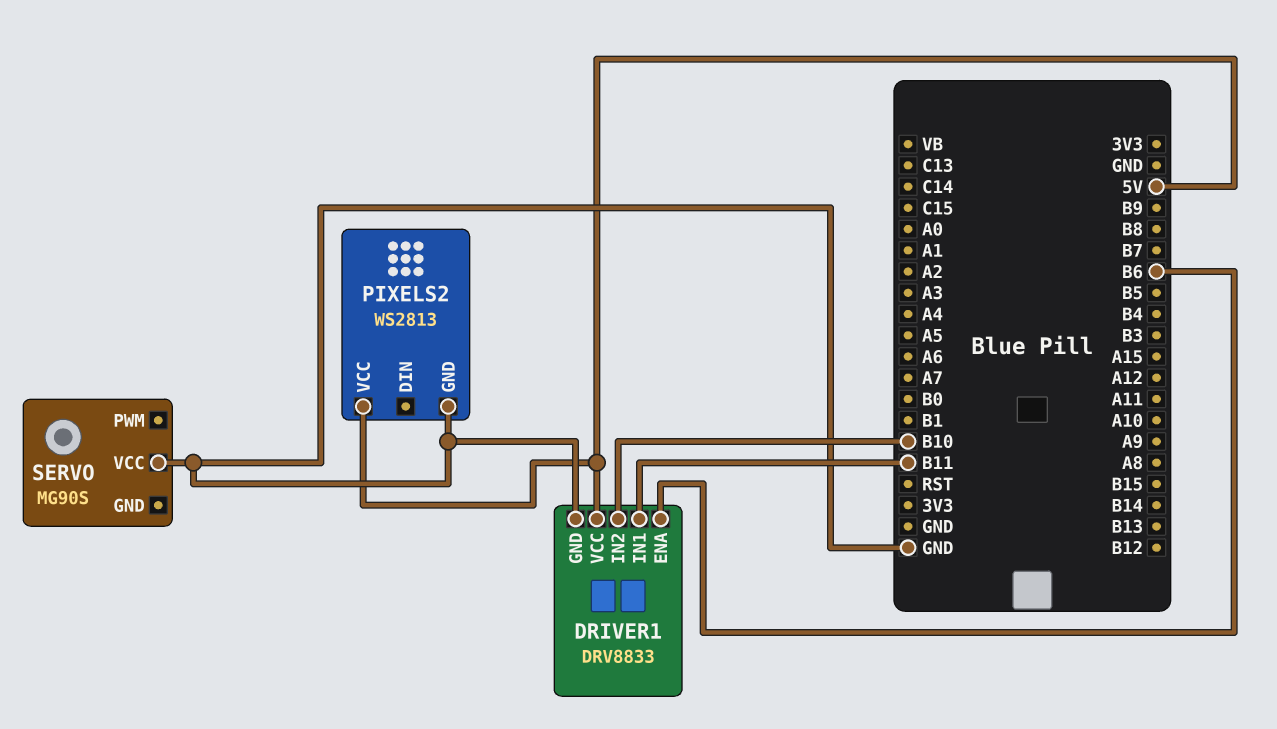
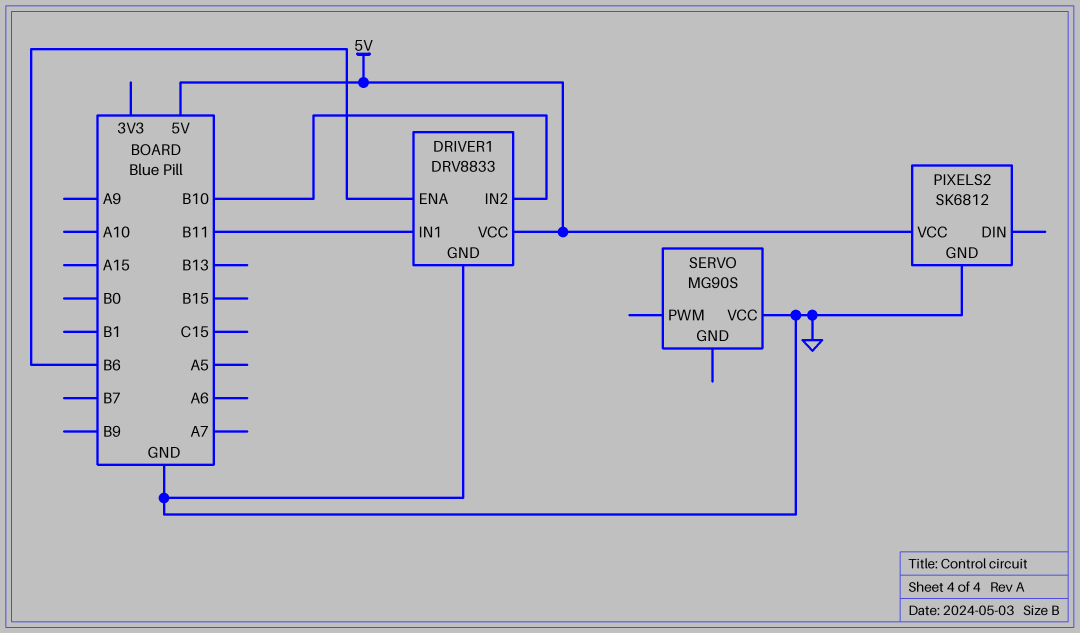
PIXELS2: WS2813 -> SK6812

